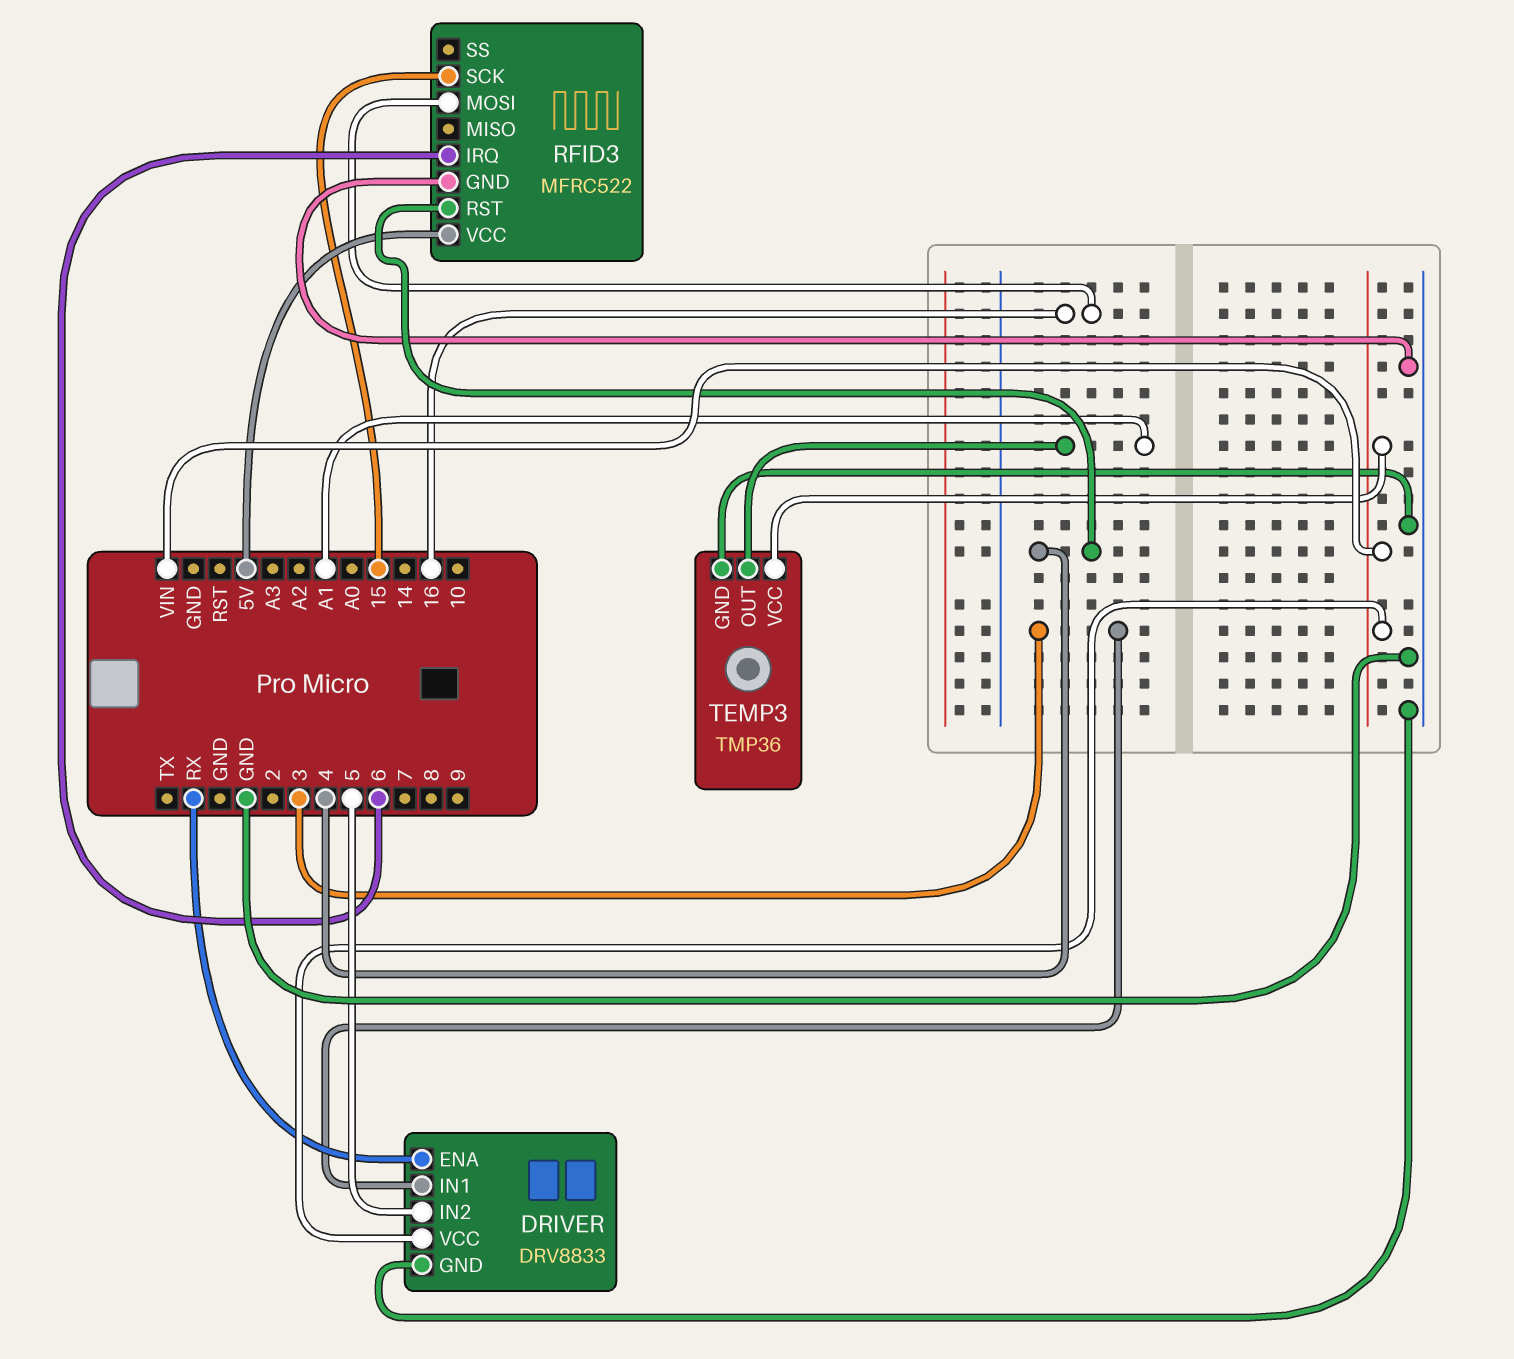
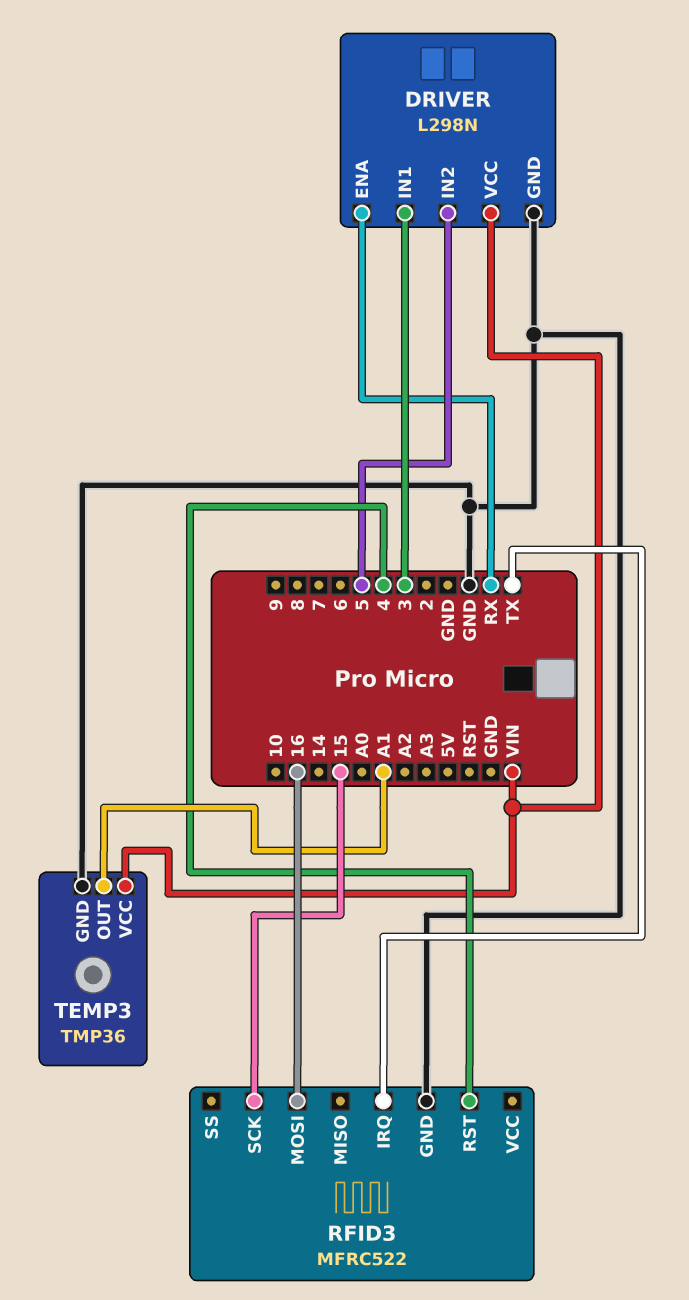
DRIVER: DRV8833 -> L298N
RFID3 pin IRQ: 6 -> TX
RFID3 pin VCC: 5V -> none

